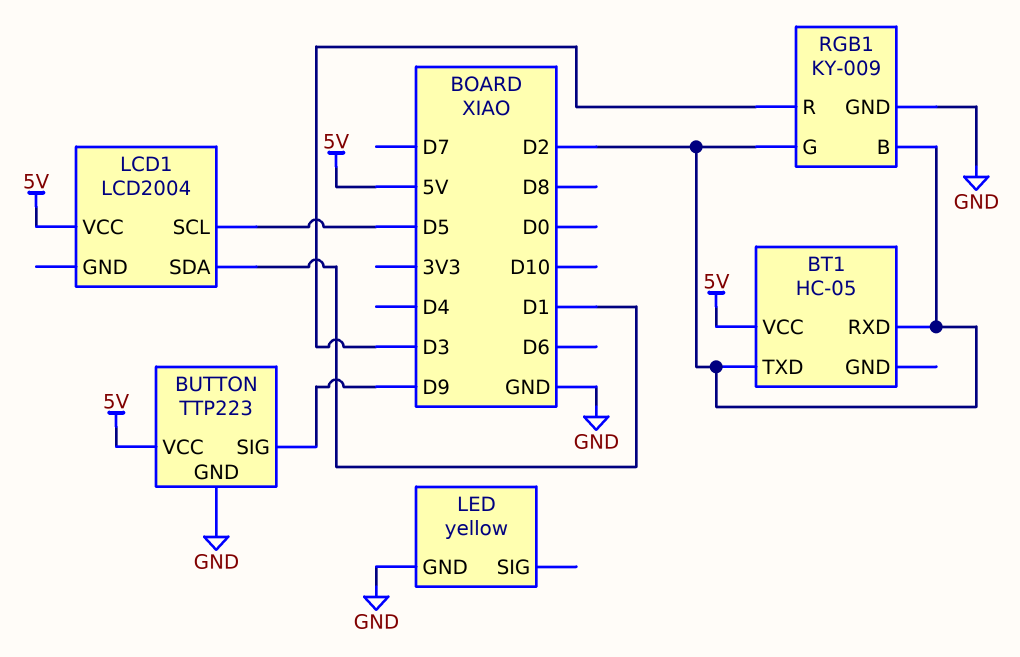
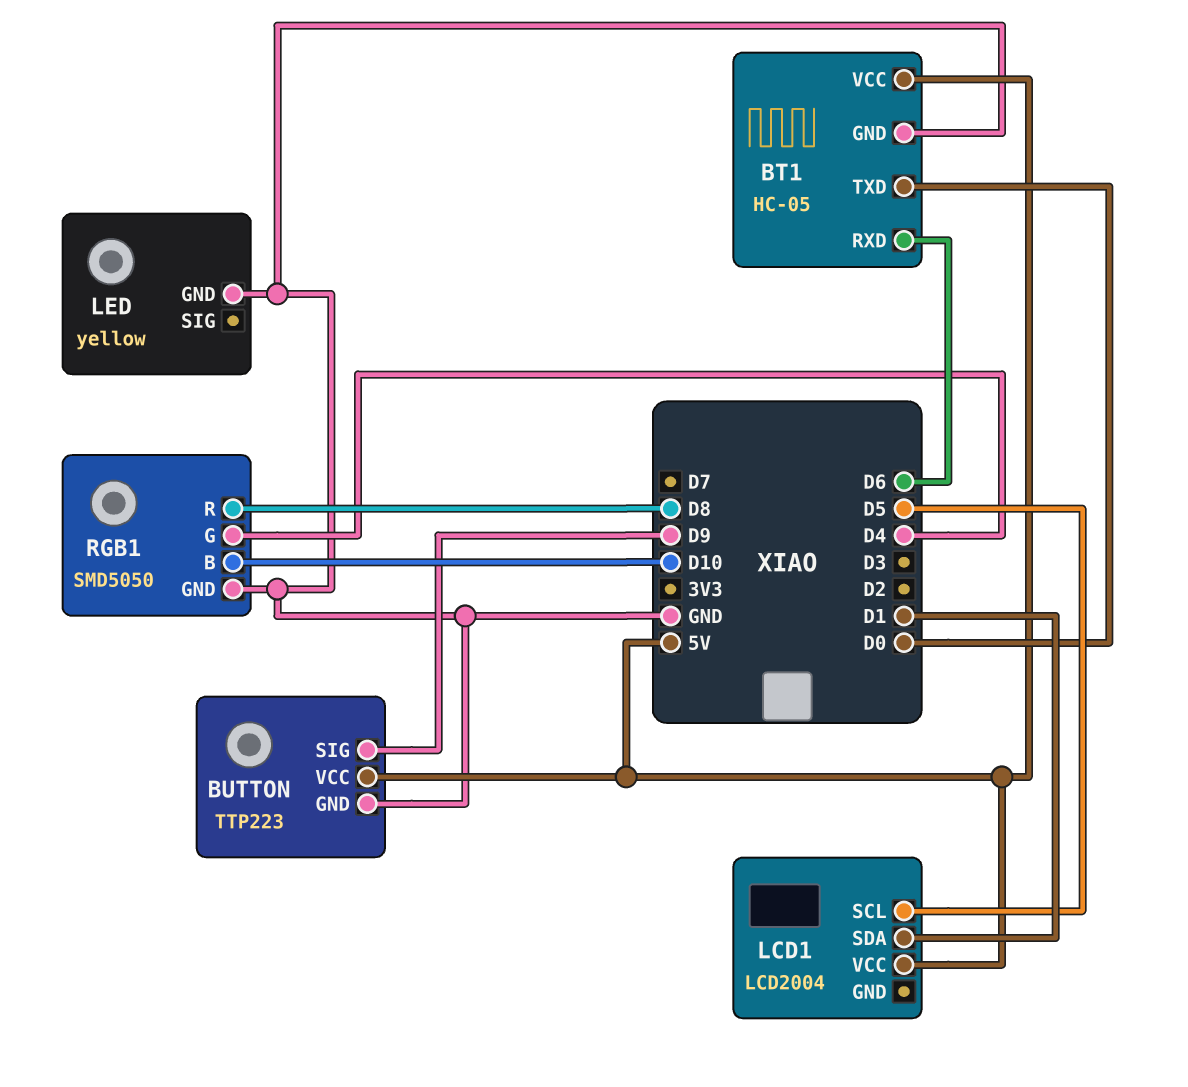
BT1 pin GND: none -> GND
BT1 pin RXD: D2 -> D6
BT1 pin TXD: D2 -> D0
RGB1: KY-009 -> SMD5050
RGB1 pin B: D2 -> D10
RGB1 pin G: D2 -> D4
RGB1 pin R: D3 -> D8

